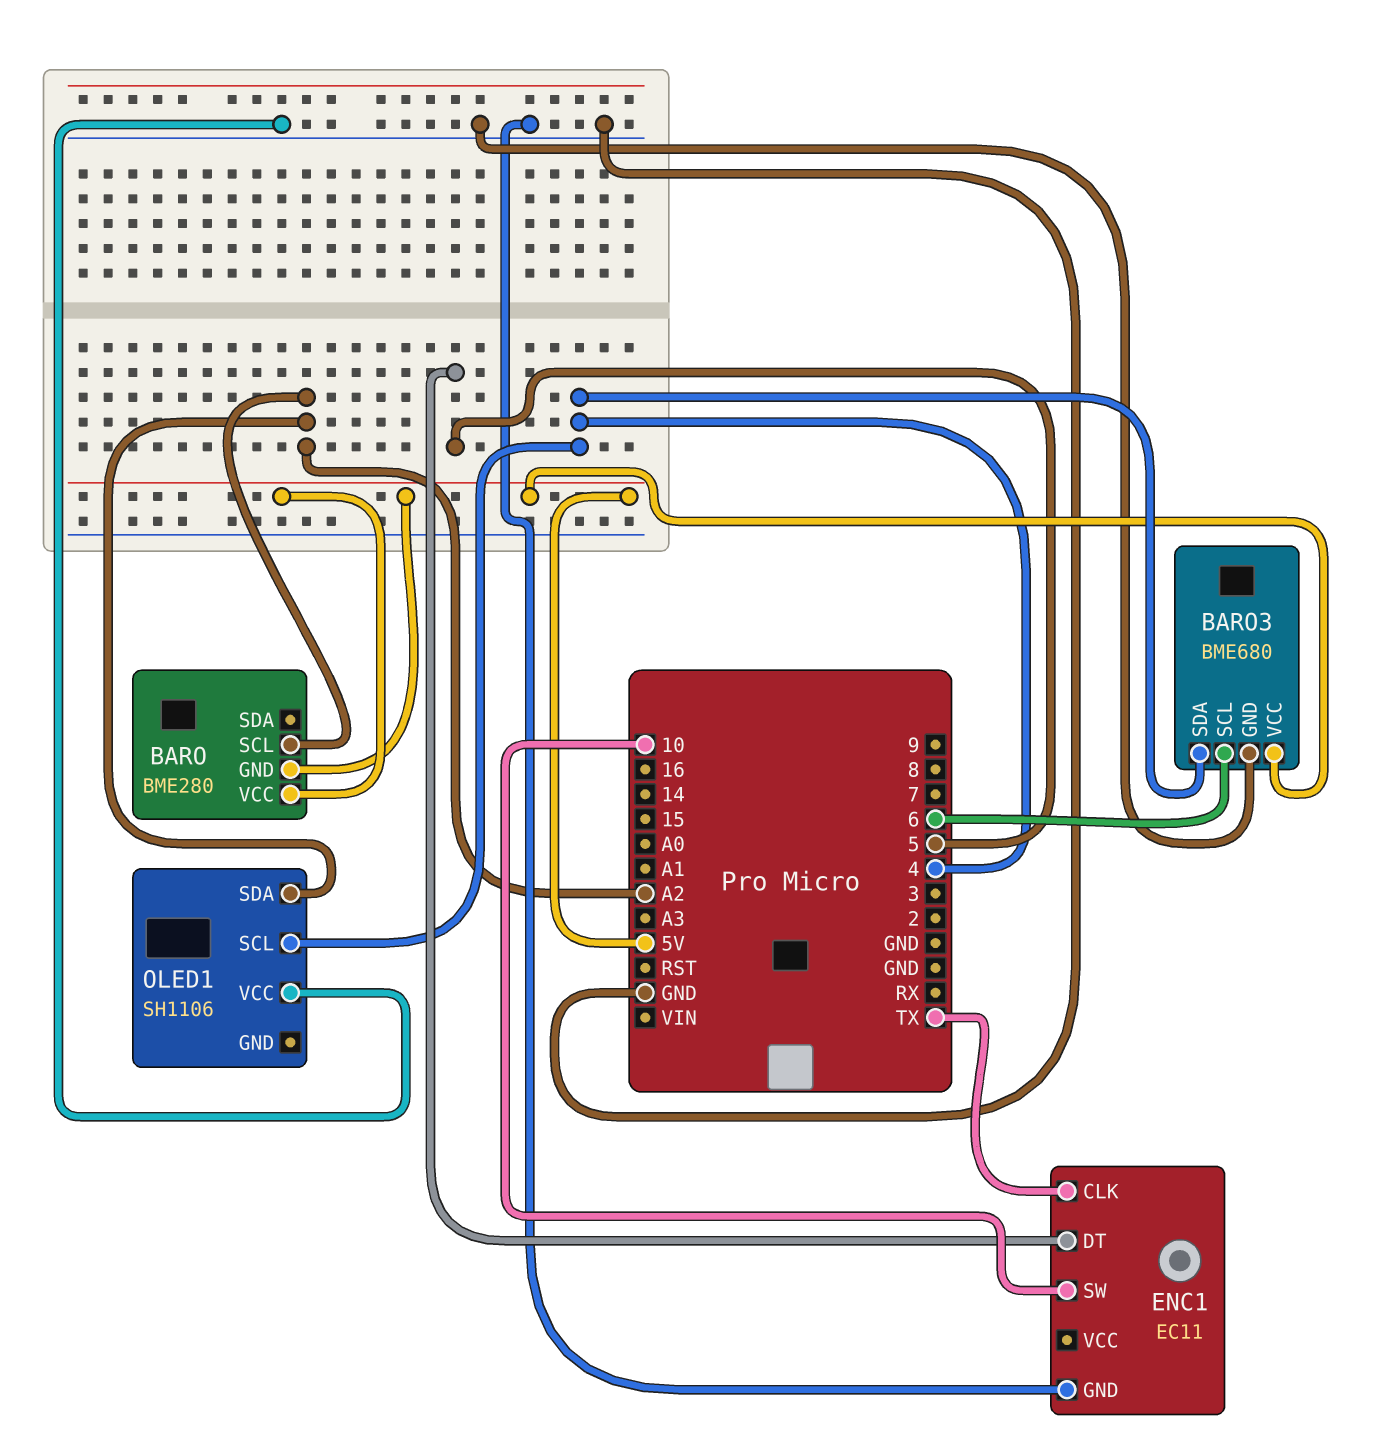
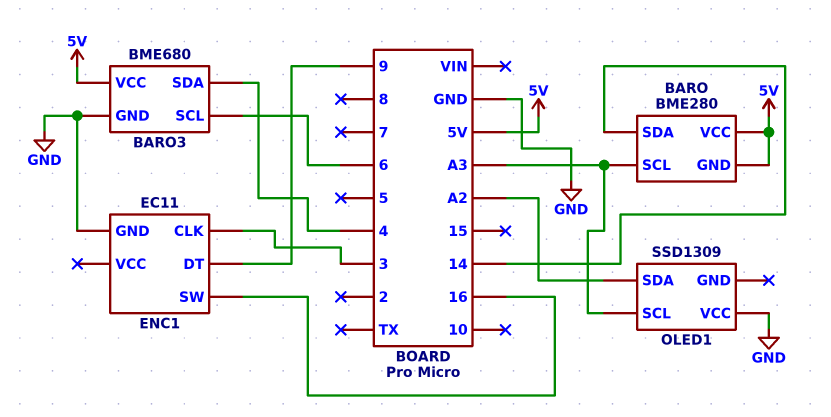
BARO pin SCL: A2 -> A3
BARO pin SDA: none -> 14
ENC1 pin CLK: TX -> 3
ENC1 pin DT: 5 -> 9
ENC1 pin SW: 10 -> 16
OLED1: SH1106 -> SSD1309
OLED1 pin SCL: 4 -> A3

